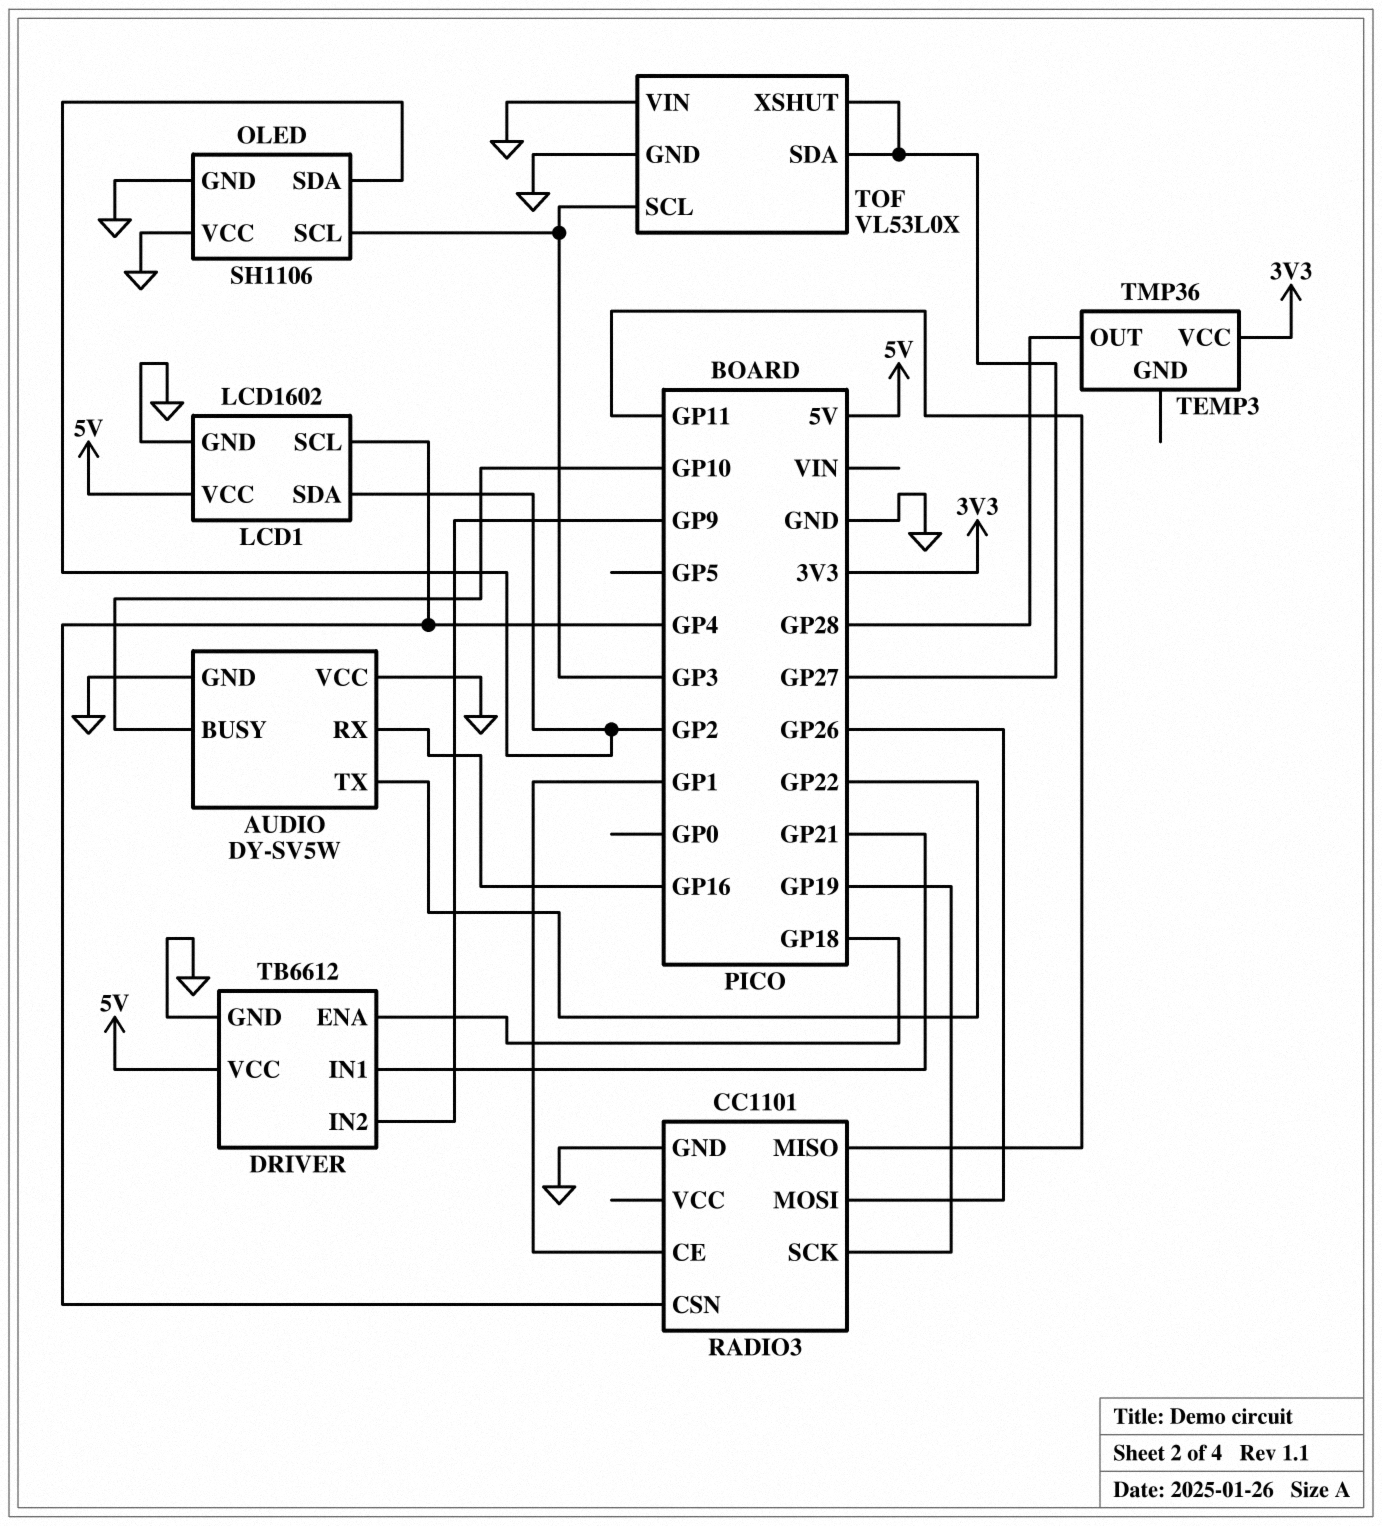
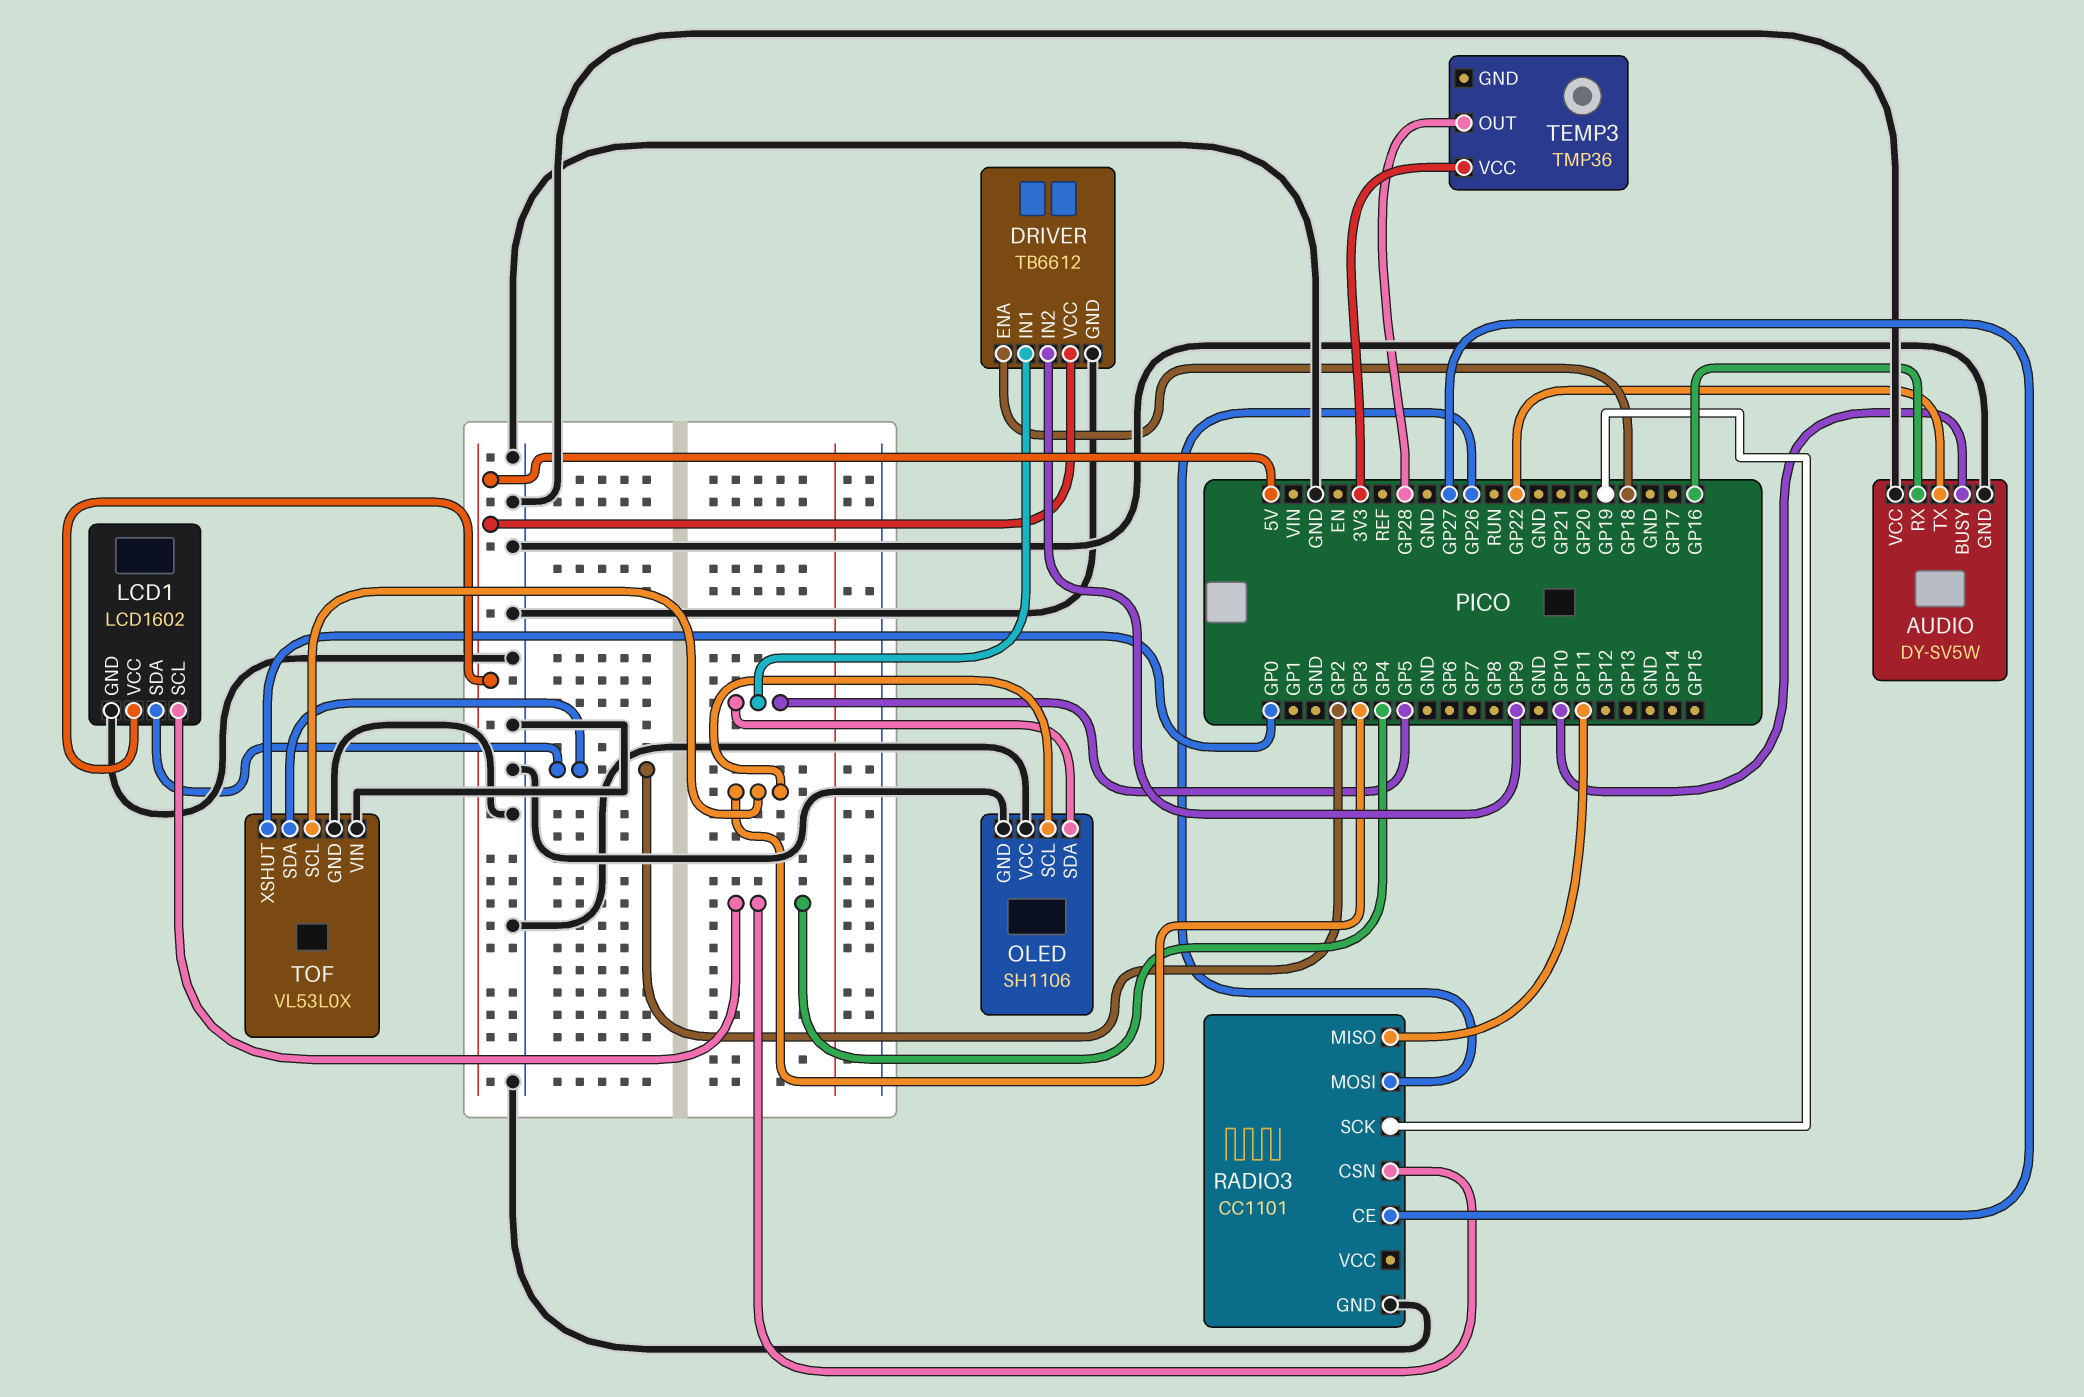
DRIVER pin IN1: GP21 -> GP5
OLED pin SDA: GP2 -> GP5
RADIO3 pin CE: GP1 -> GP27
TOF pin SDA: GP27 -> GP2
TOF pin XSHUT: GP27 -> GP0

